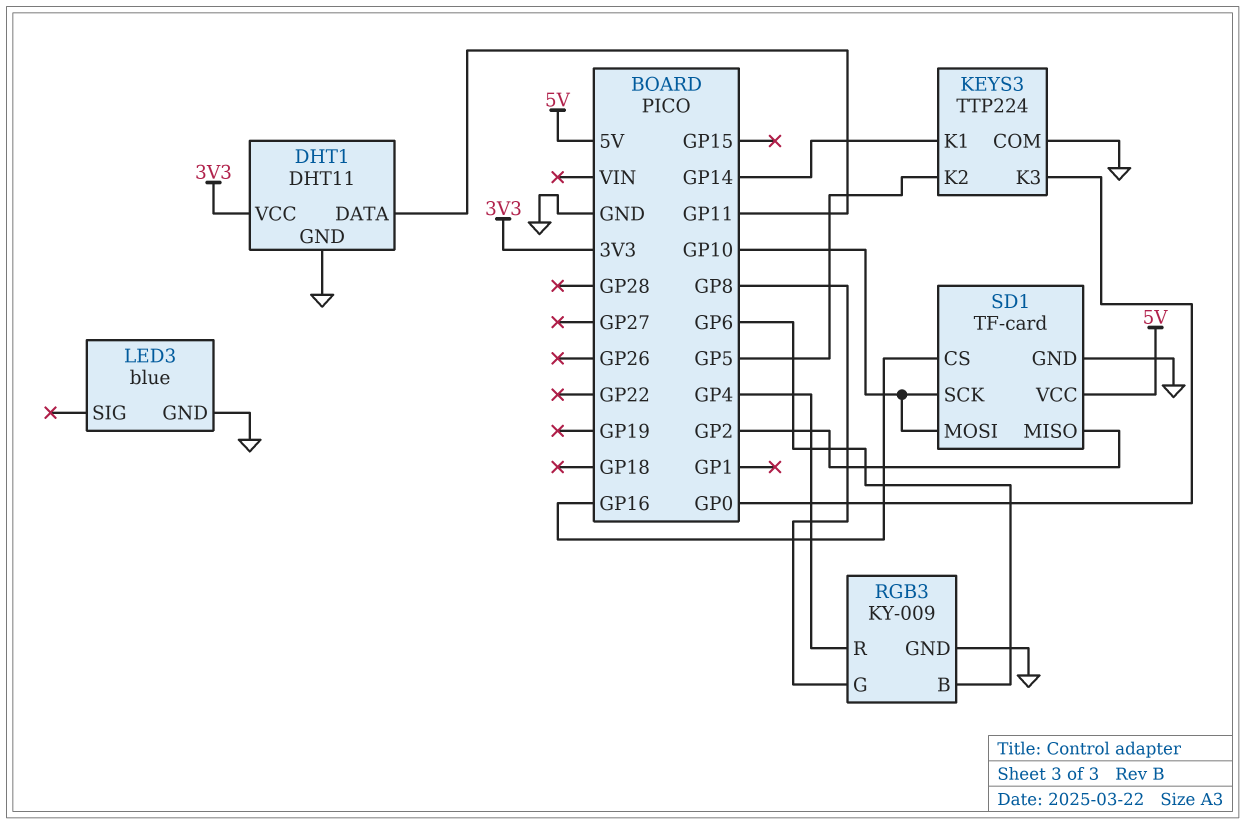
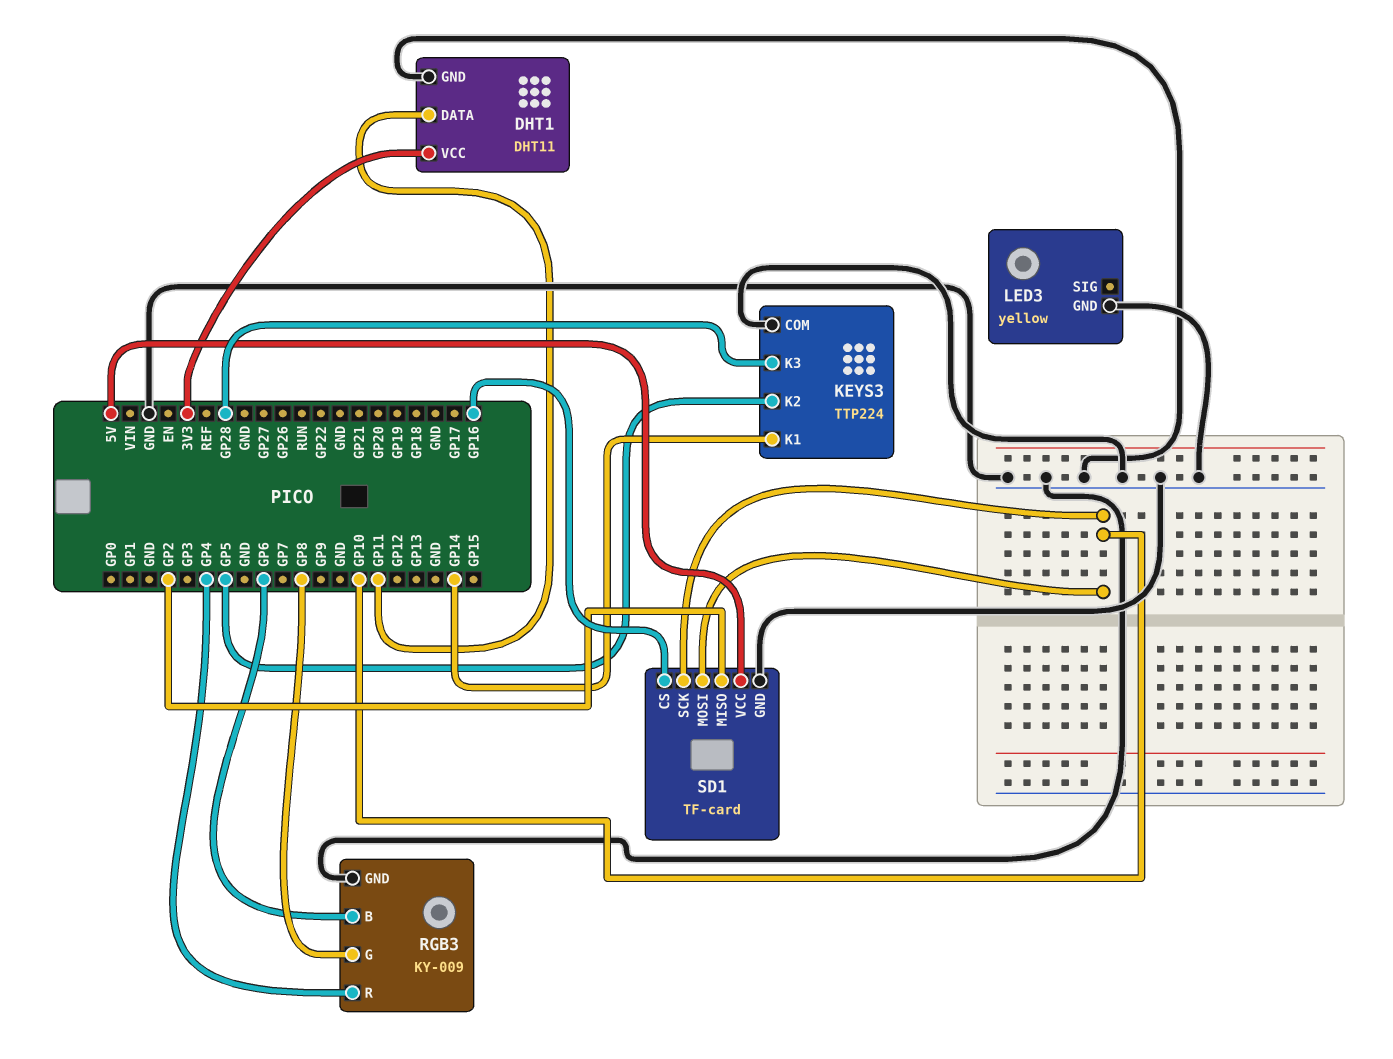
KEYS3 pin K3: GP0 -> GP28
LED3: blue -> yellow

